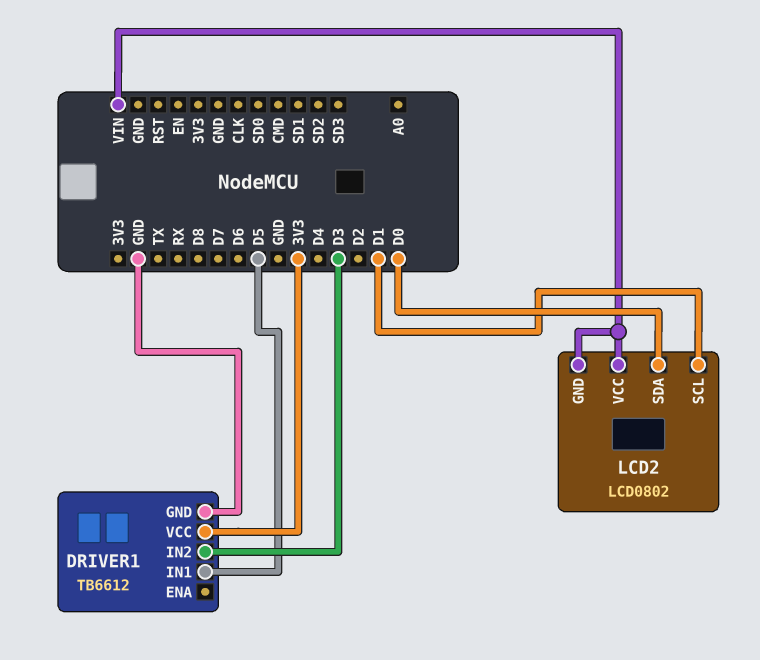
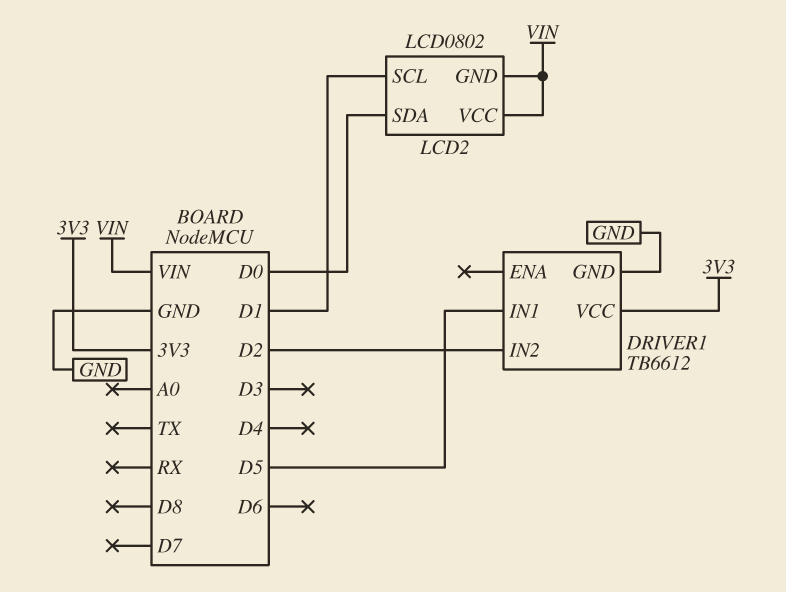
DRIVER1 pin IN2: D3 -> D2

